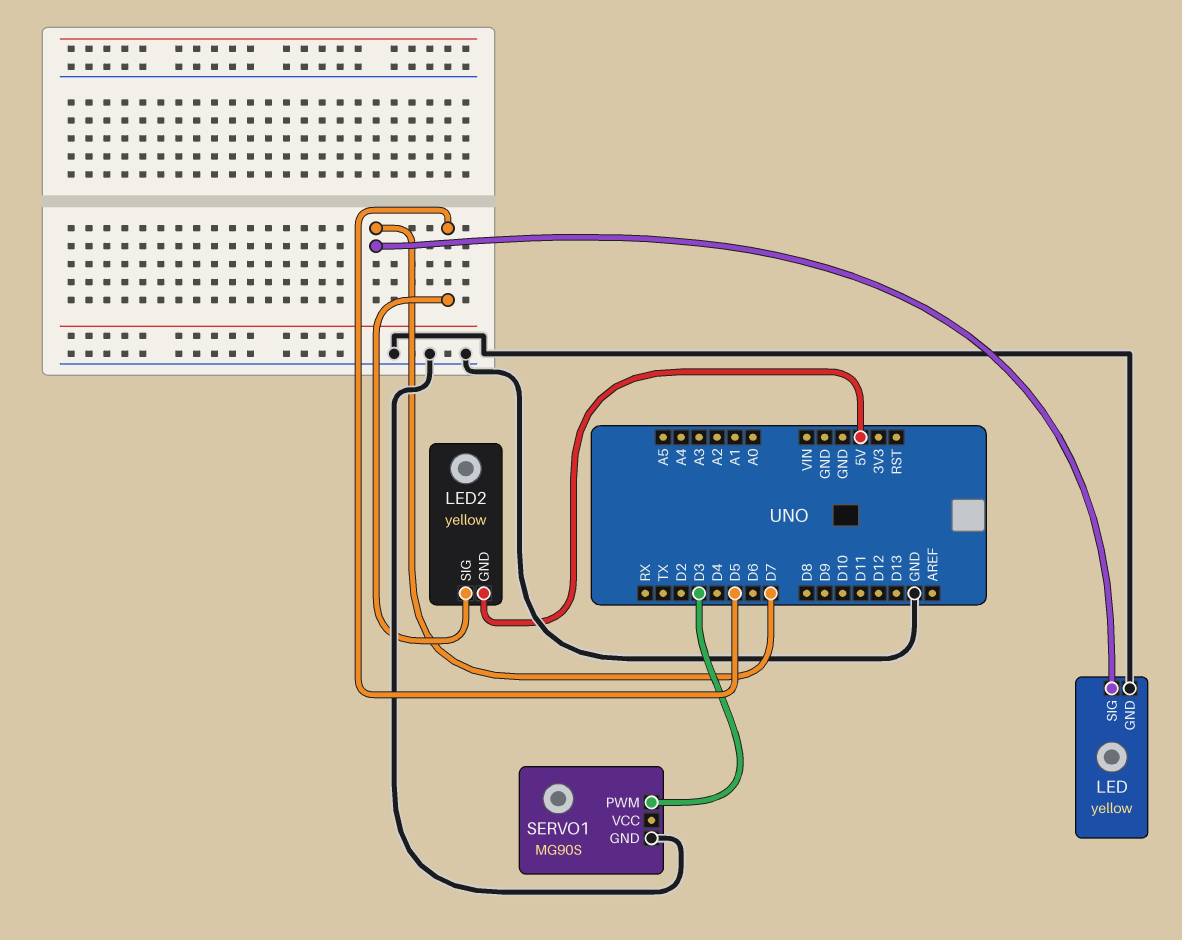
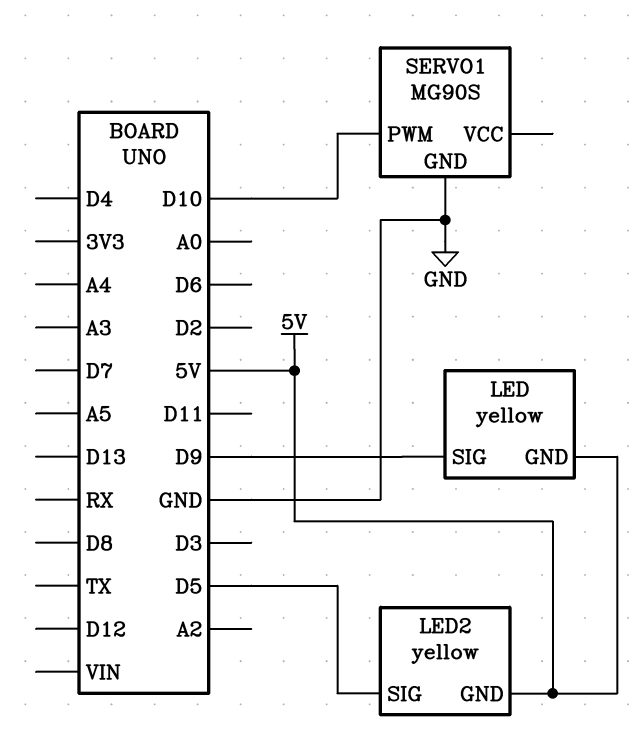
LED pin GND: GND -> 5V
LED pin SIG: D7 -> D9
SERVO1 pin PWM: D3 -> D10

